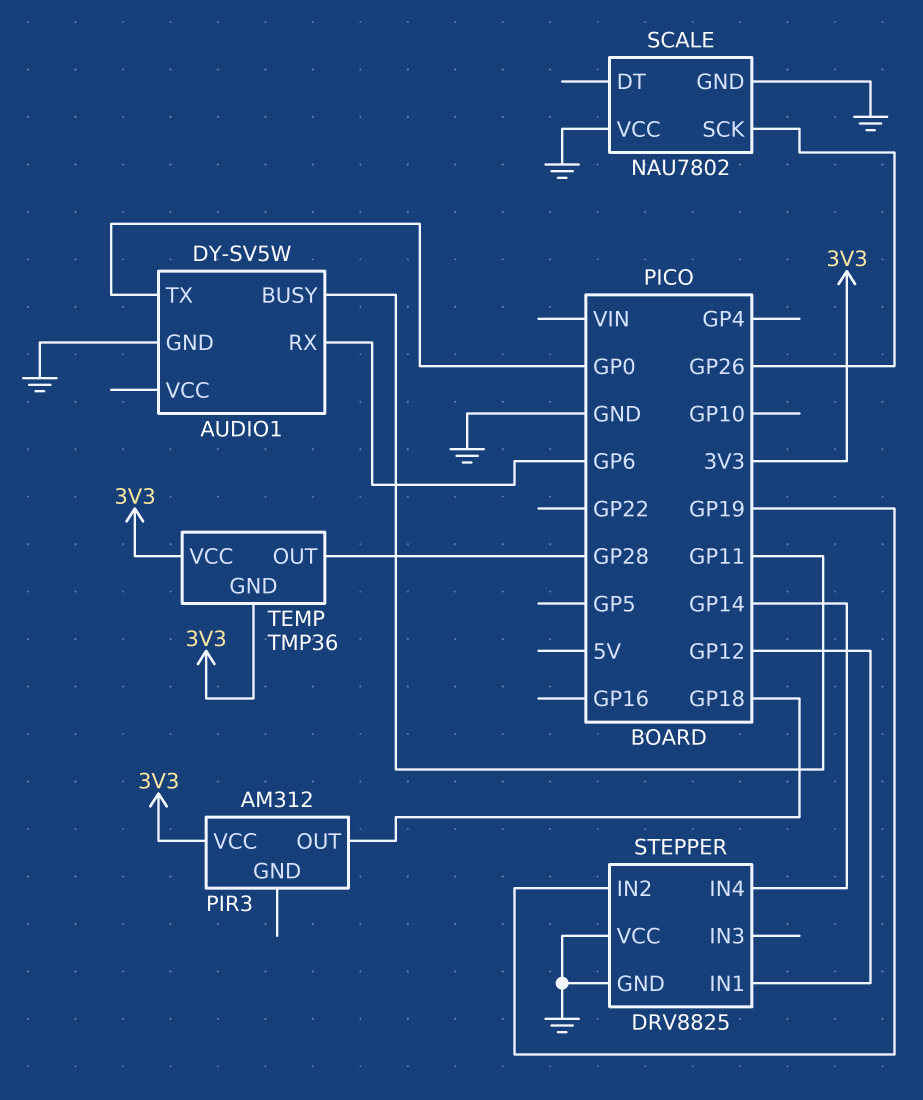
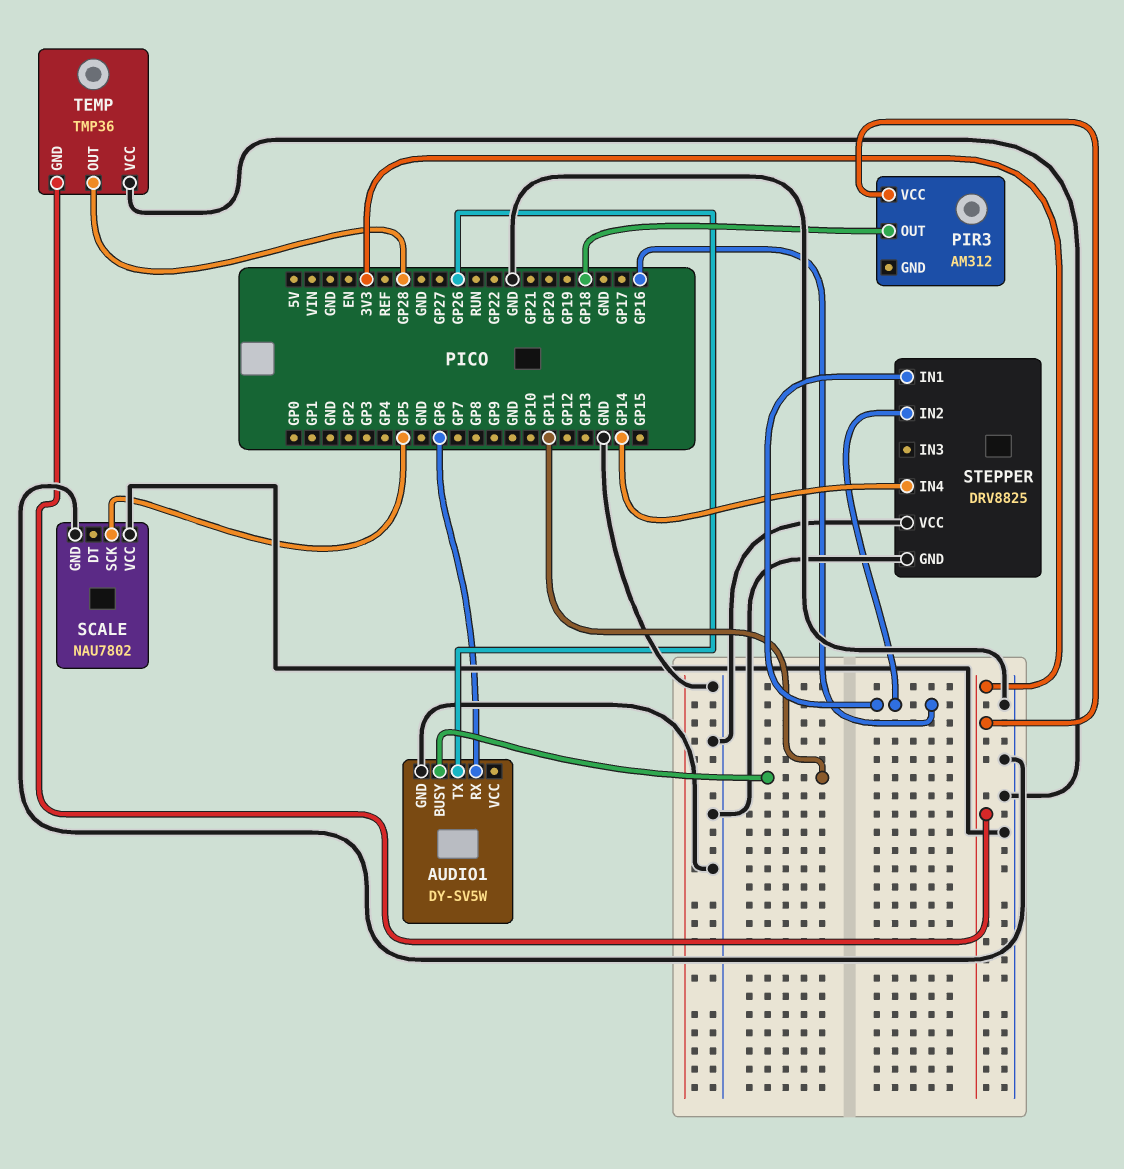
AUDIO1 pin TX: GP0 -> GP26
SCALE pin SCK: GP26 -> GP5
STEPPER pin IN1: GP12 -> GP16
STEPPER pin IN2: GP19 -> GP16
TEMP pin VCC: 3V3 -> GND

